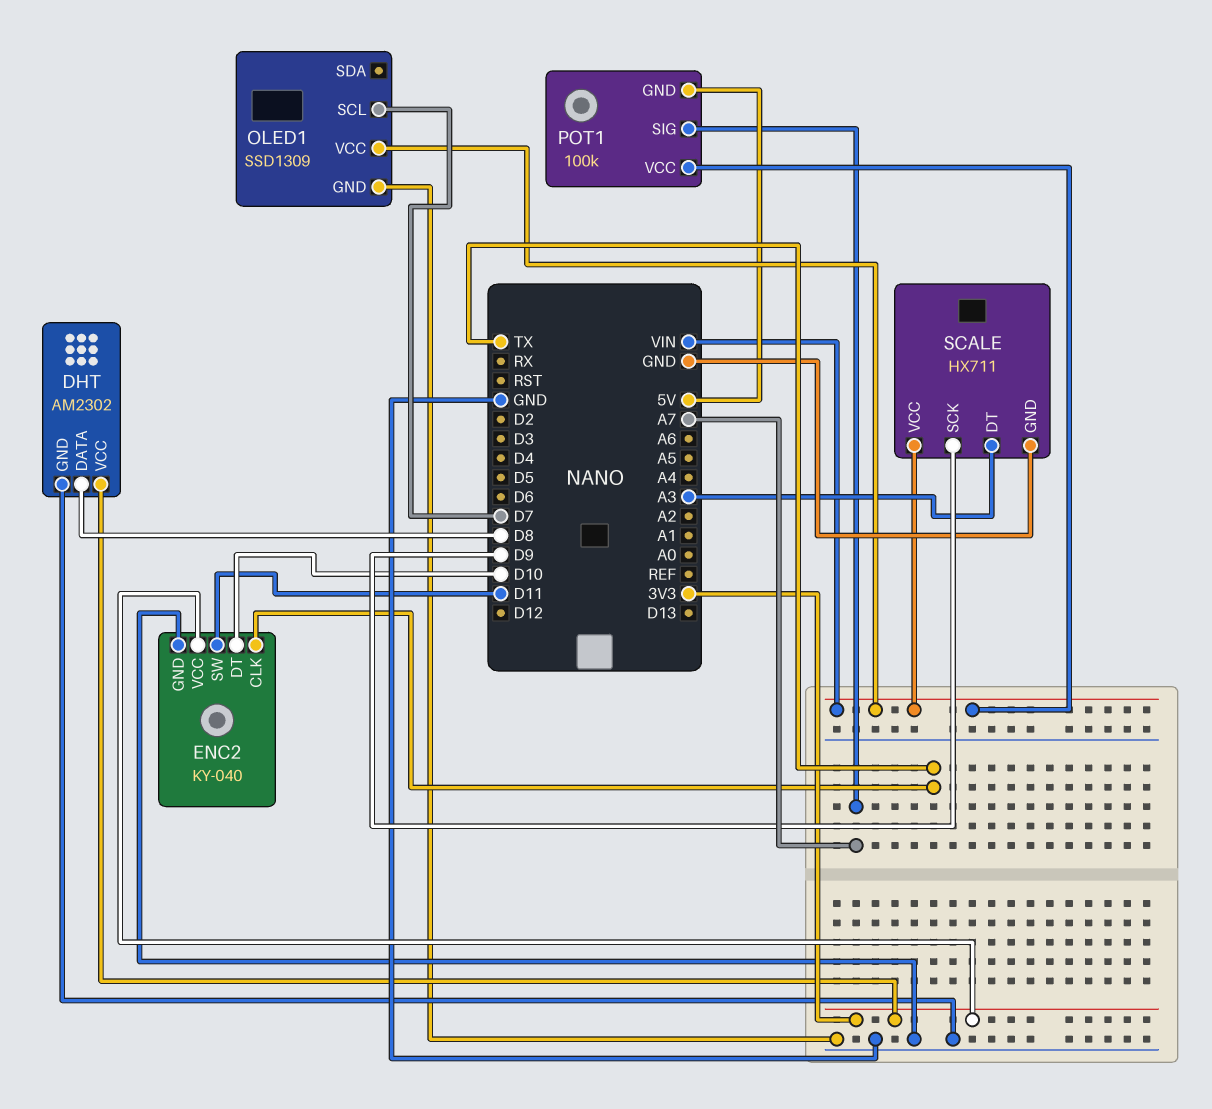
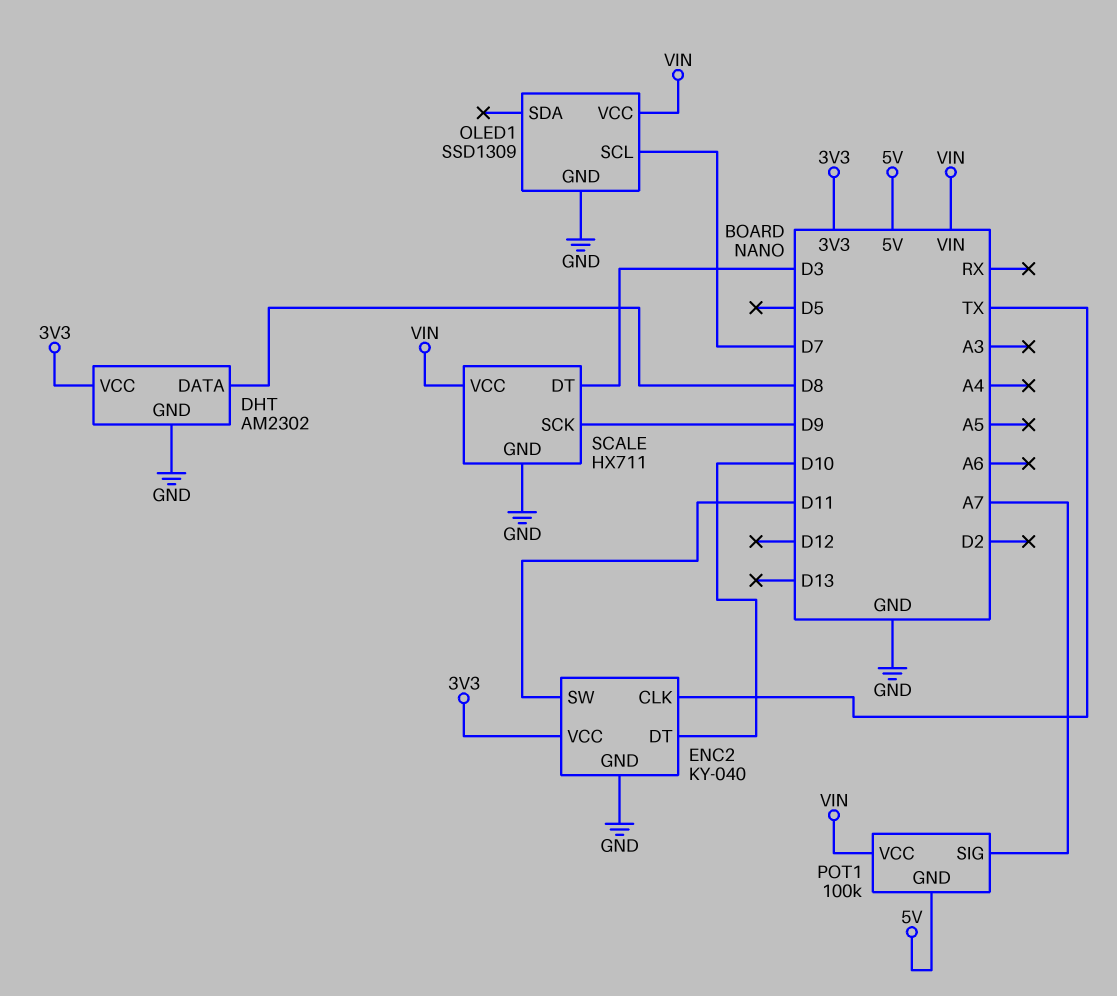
SCALE pin DT: A3 -> D3

